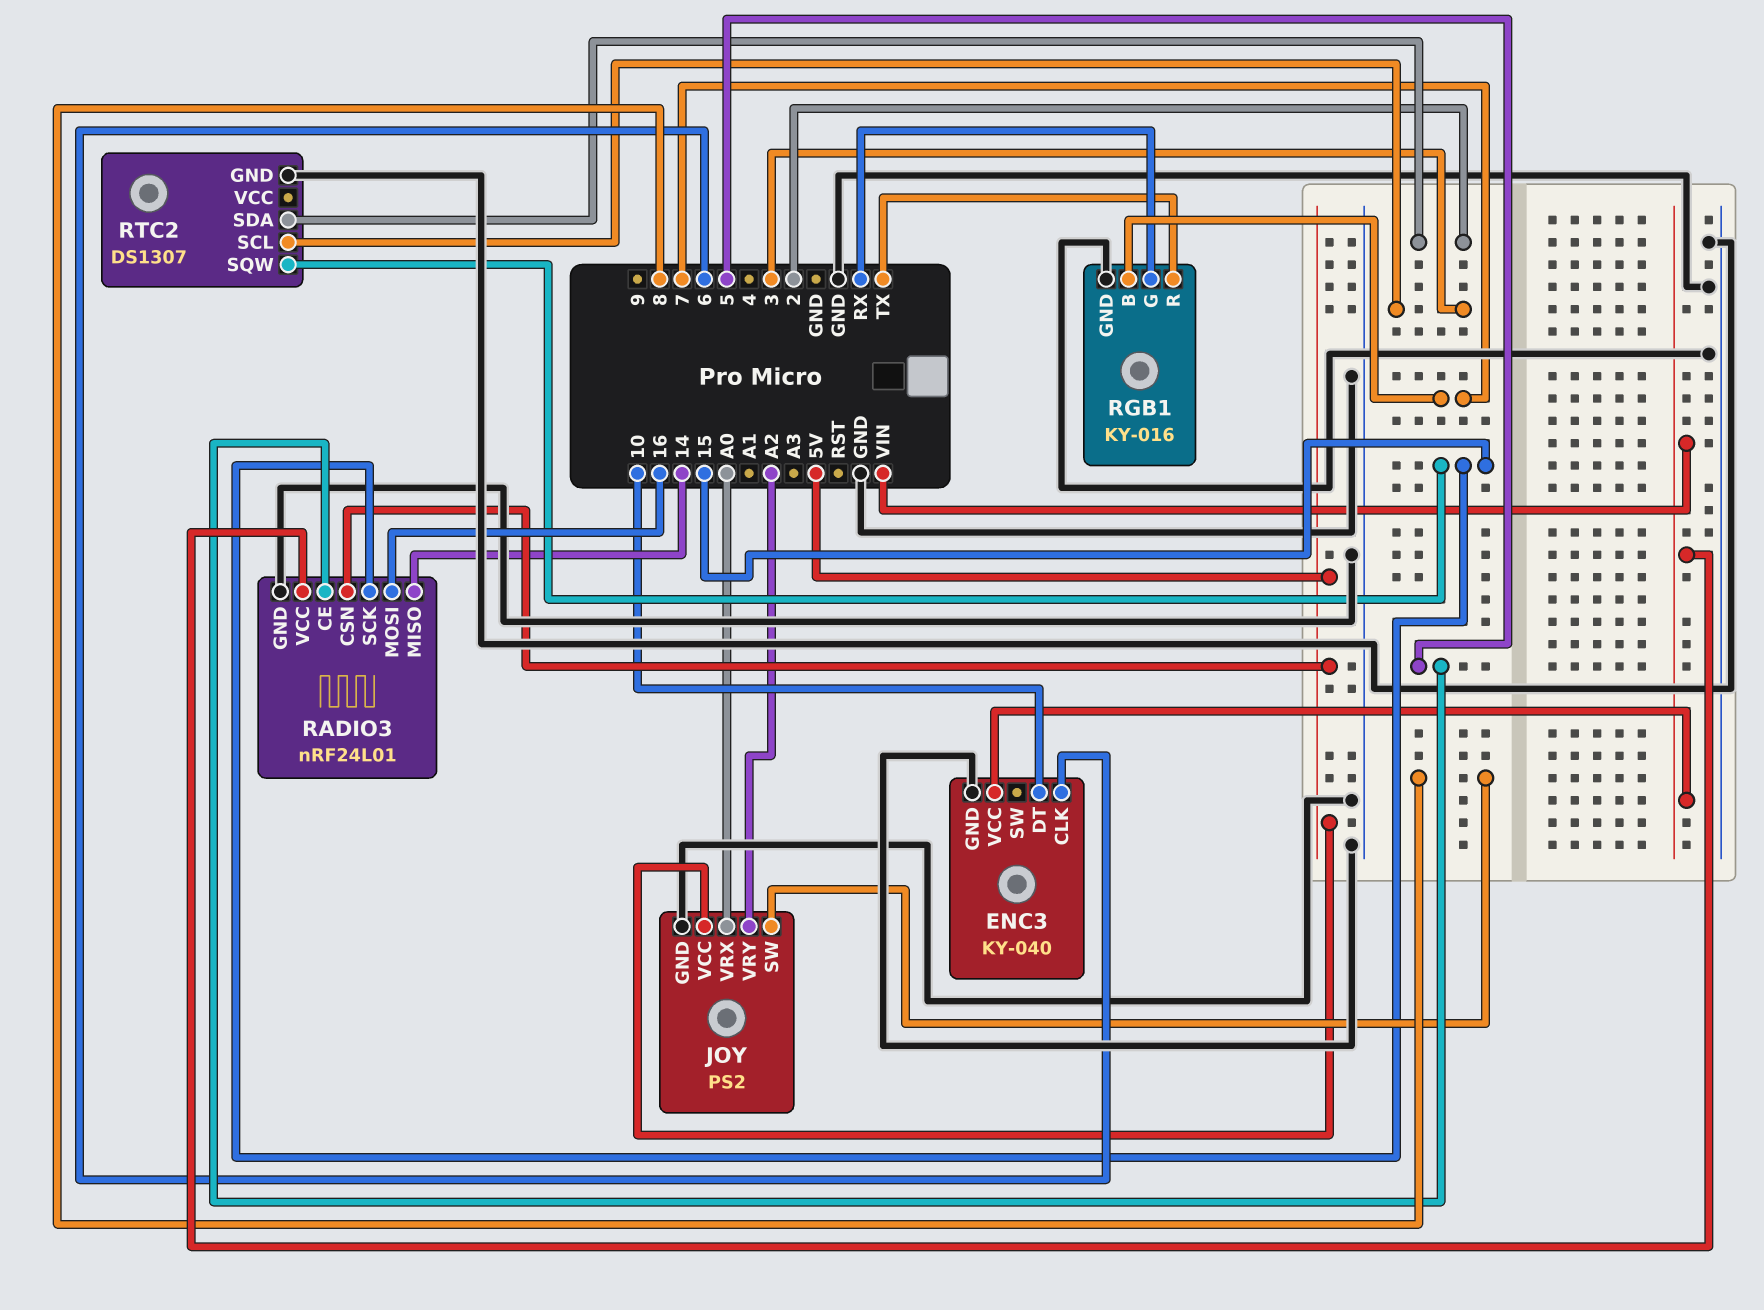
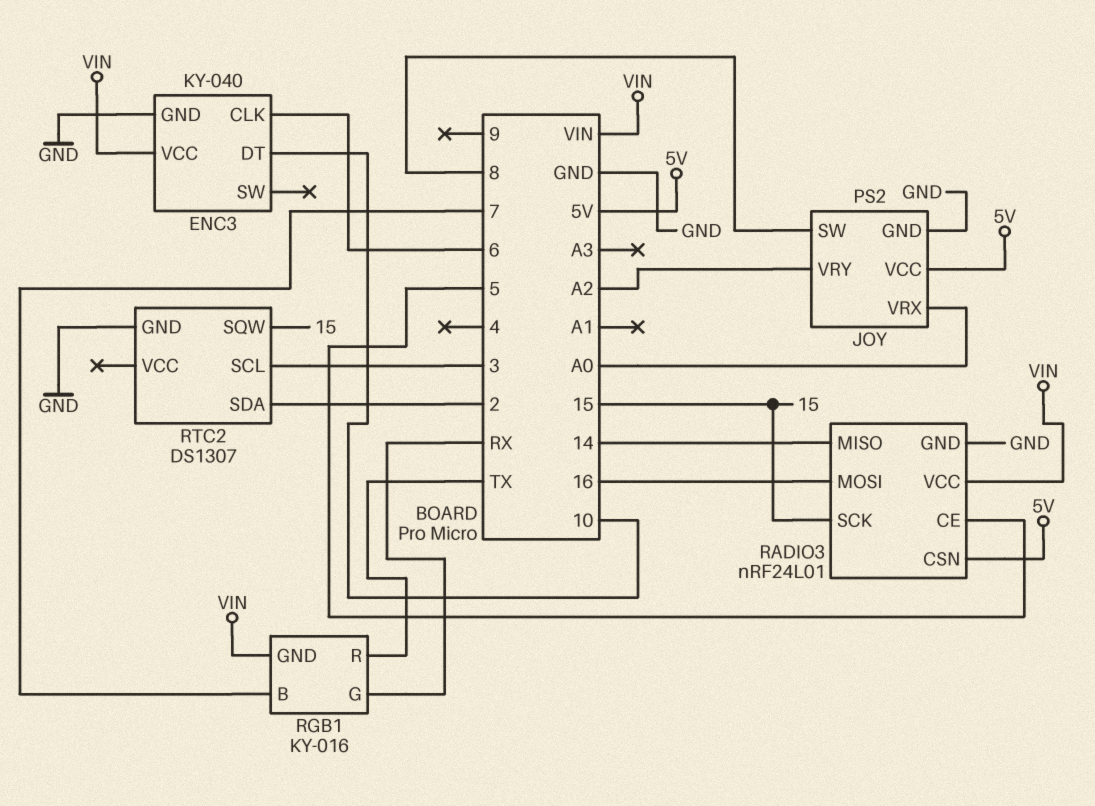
RGB1 pin GND: GND -> VIN

